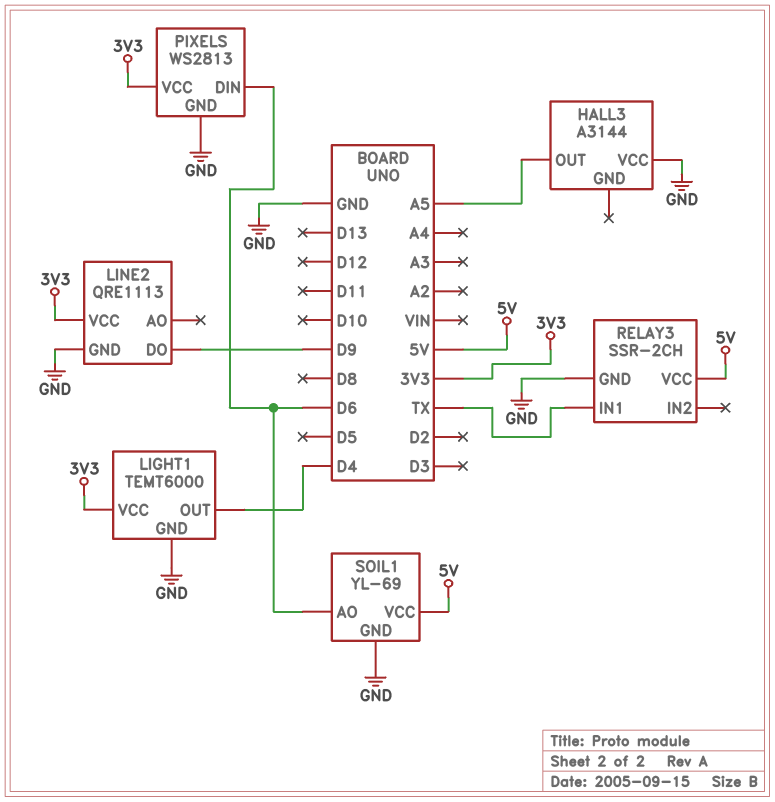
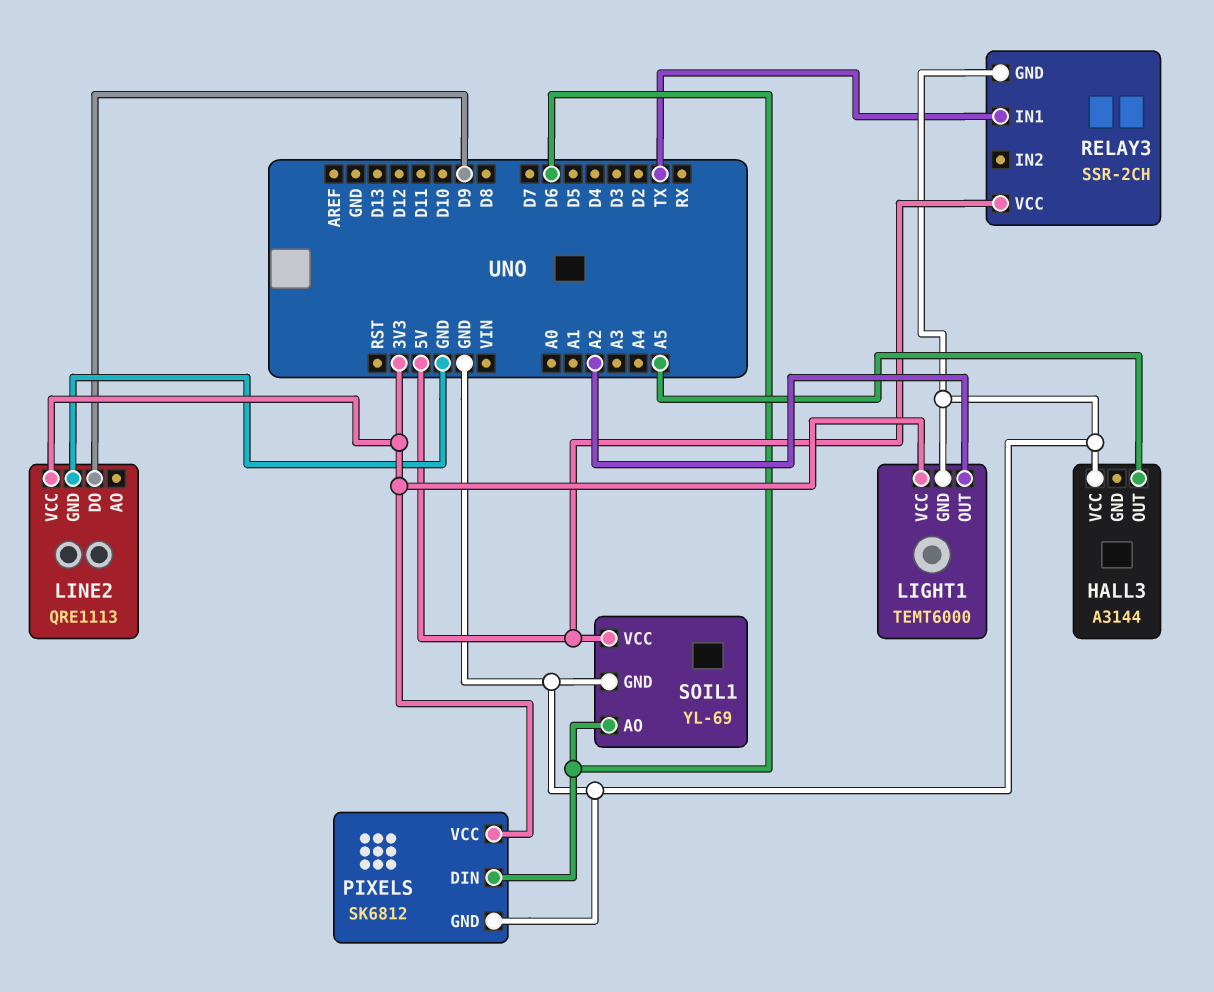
LIGHT1 pin OUT: D4 -> A2
PIXELS: WS2813 -> SK6812

